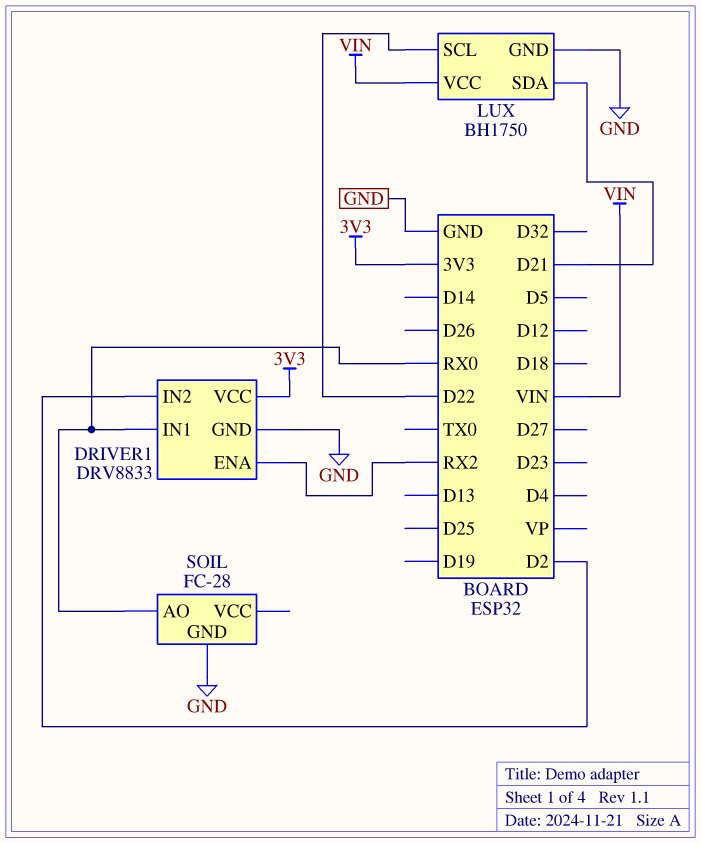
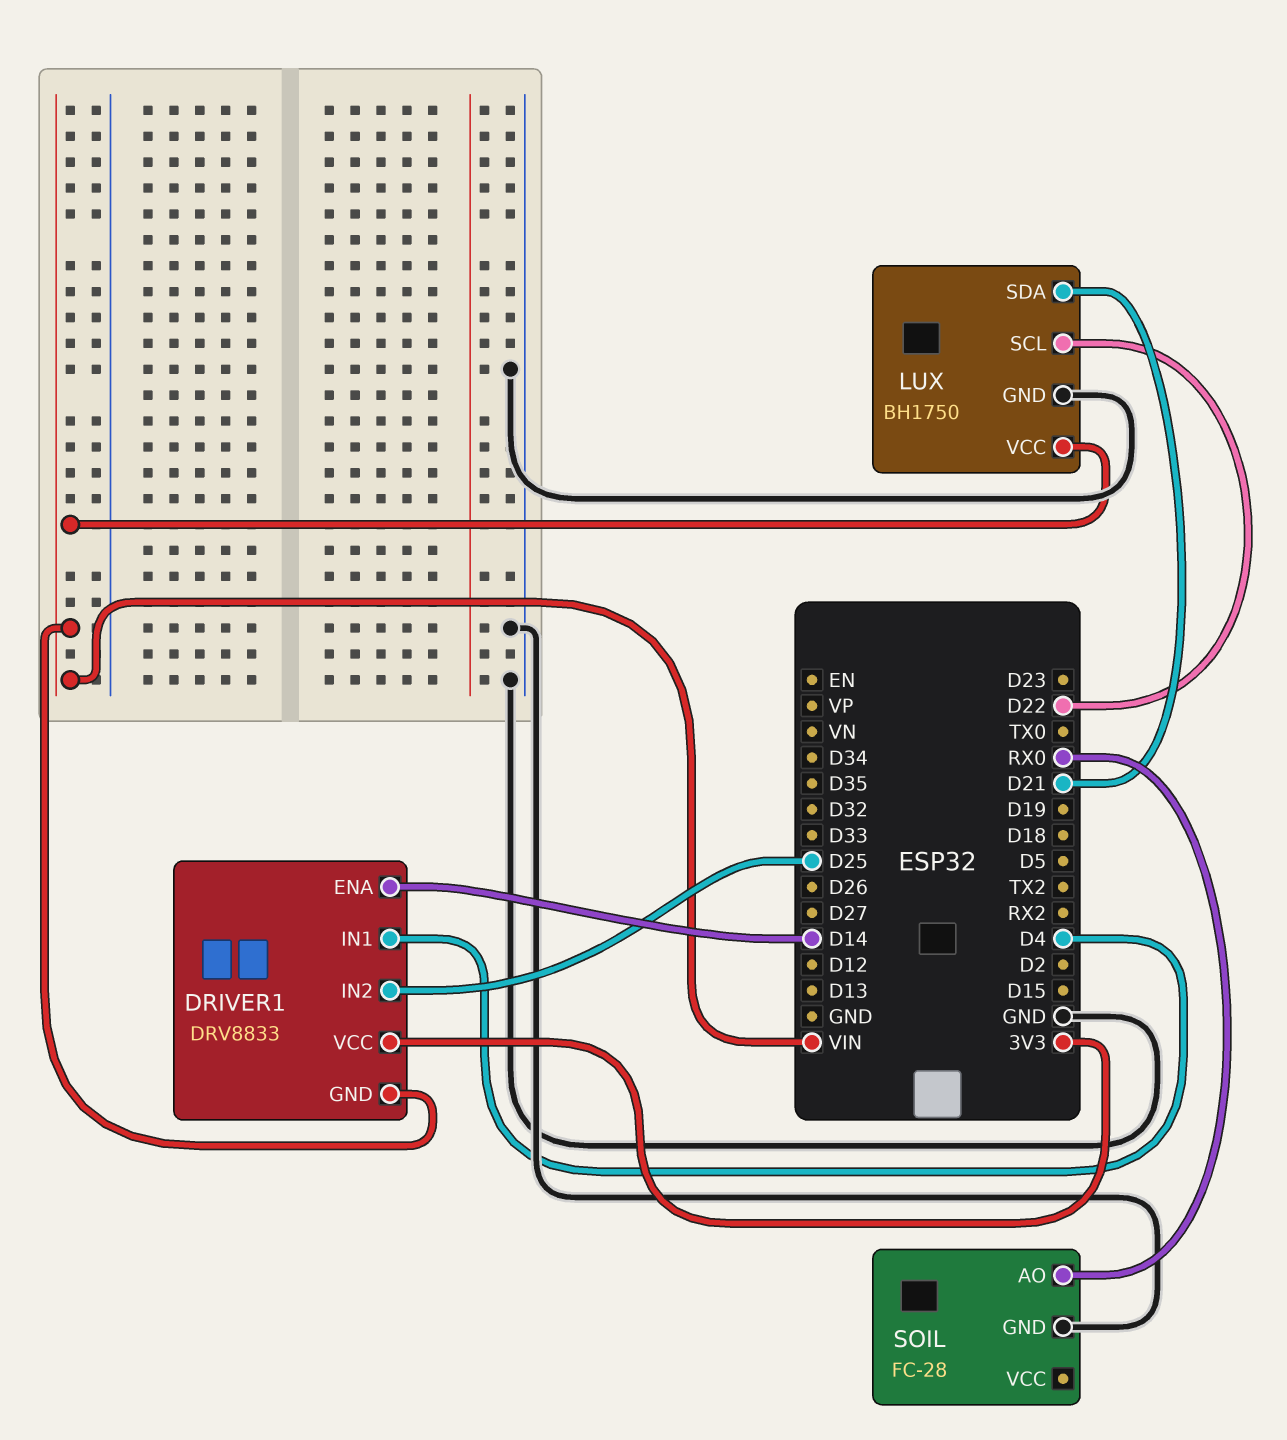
DRIVER1 pin ENA: RX2 -> D14
DRIVER1 pin GND: GND -> VIN
DRIVER1 pin IN1: RX0 -> D4
DRIVER1 pin IN2: D2 -> D25

